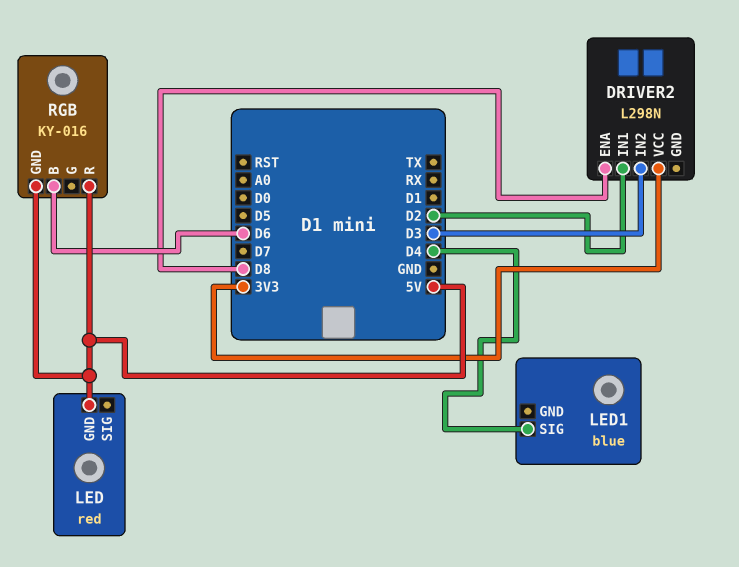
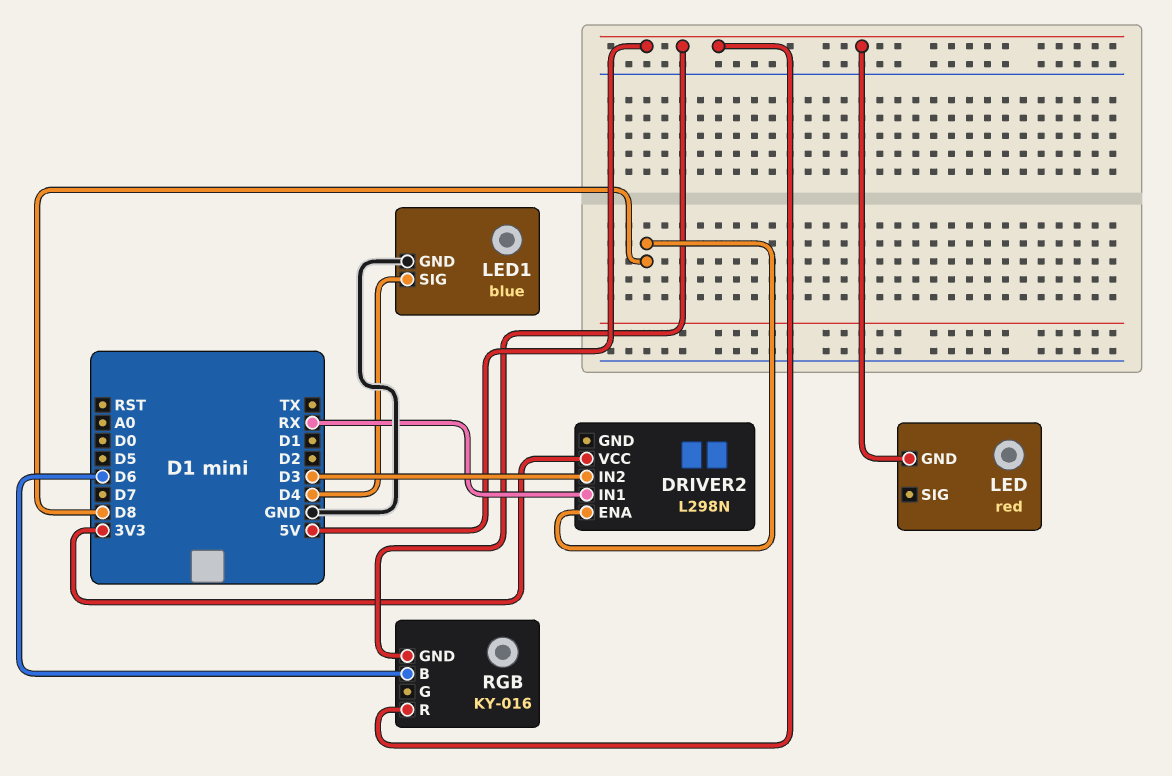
DRIVER2 pin IN1: D2 -> RX
LED1 pin GND: none -> GND

